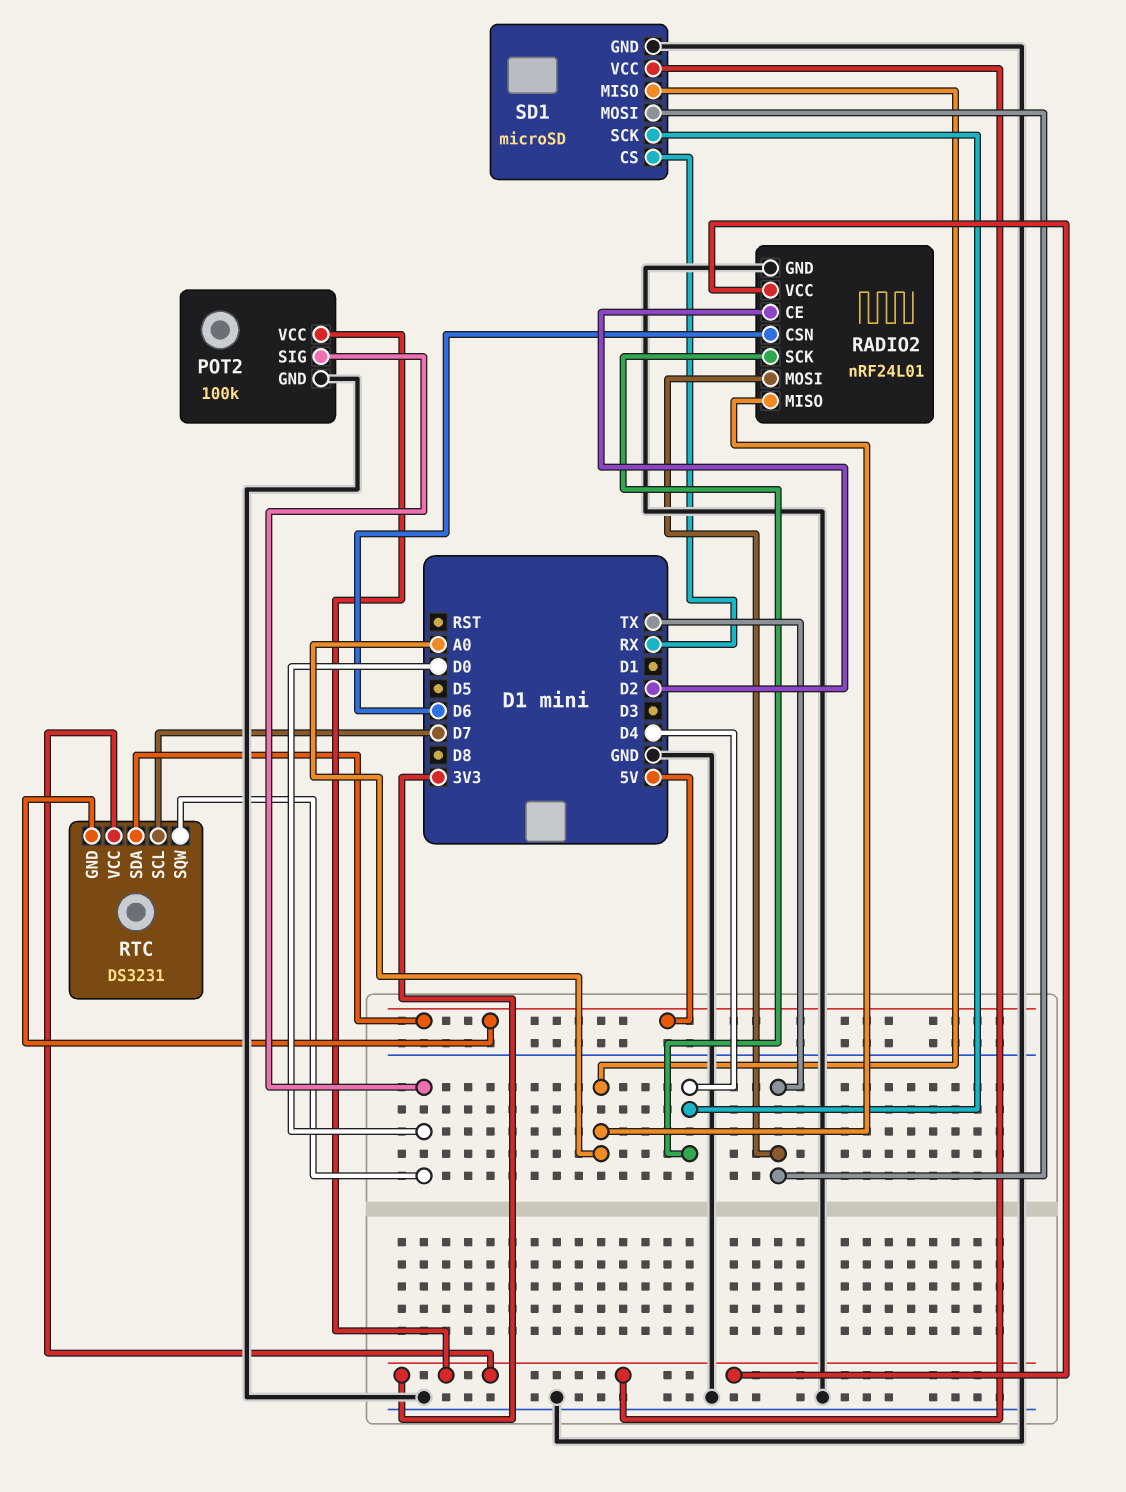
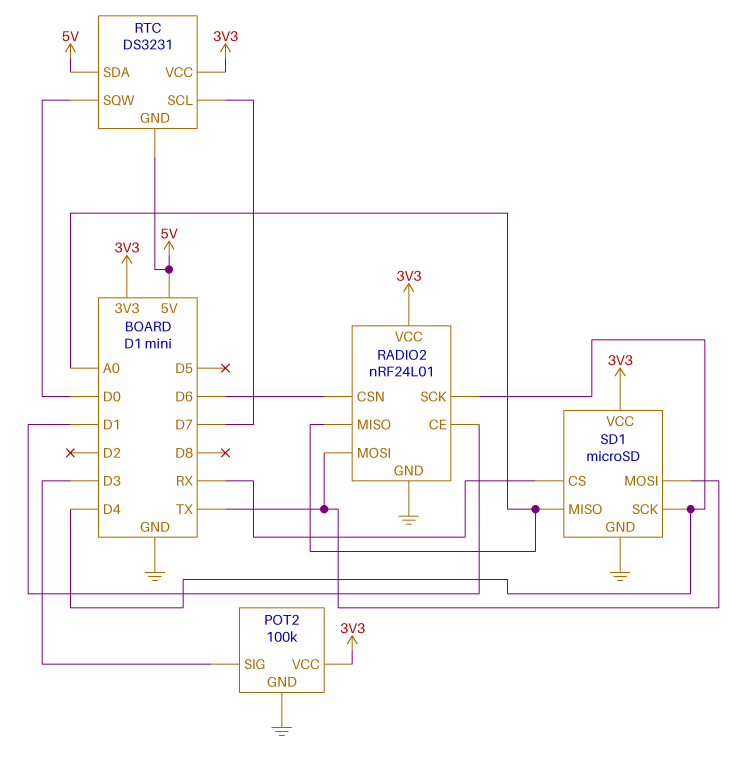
POT2 pin SIG: D0 -> D3
RADIO2 pin CE: D2 -> D1

